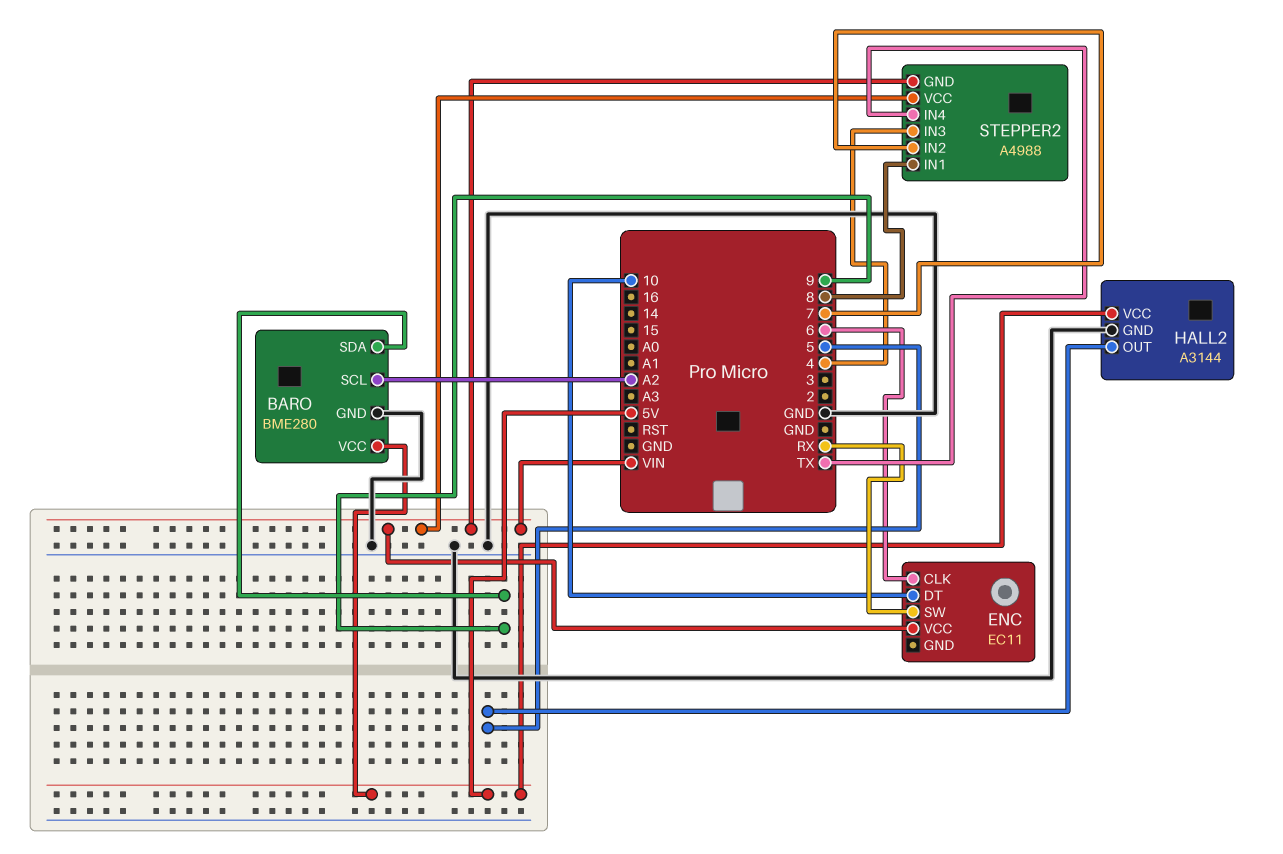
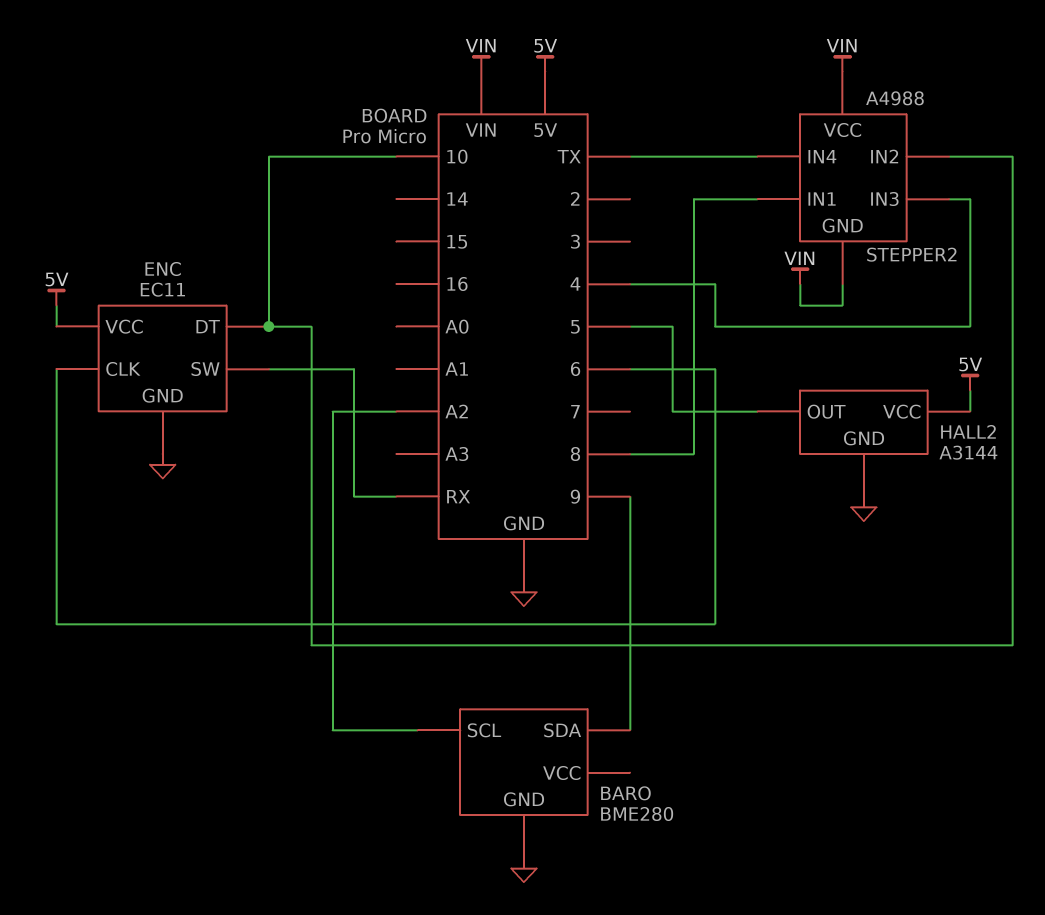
BARO pin VCC: 5V -> none
ENC pin GND: none -> GND
ENC pin VCC: VIN -> 5V
STEPPER2 pin IN2: 7 -> 10

